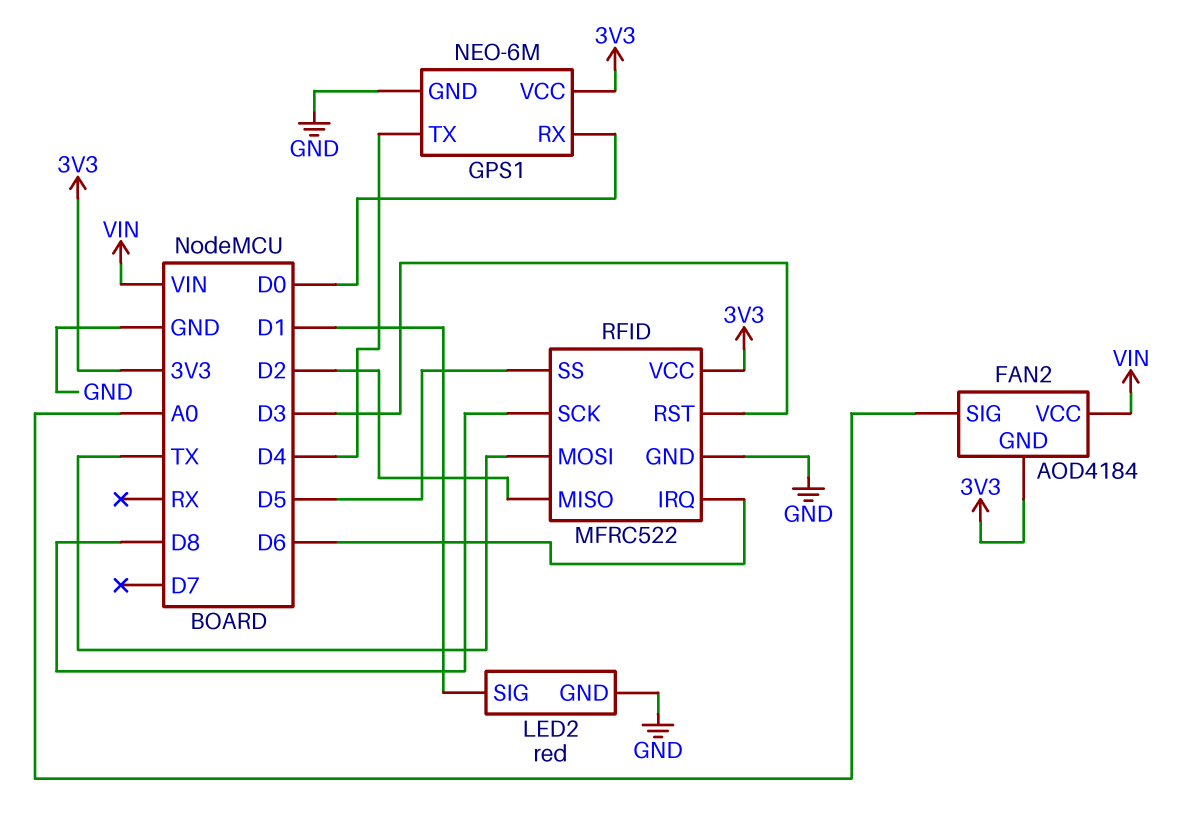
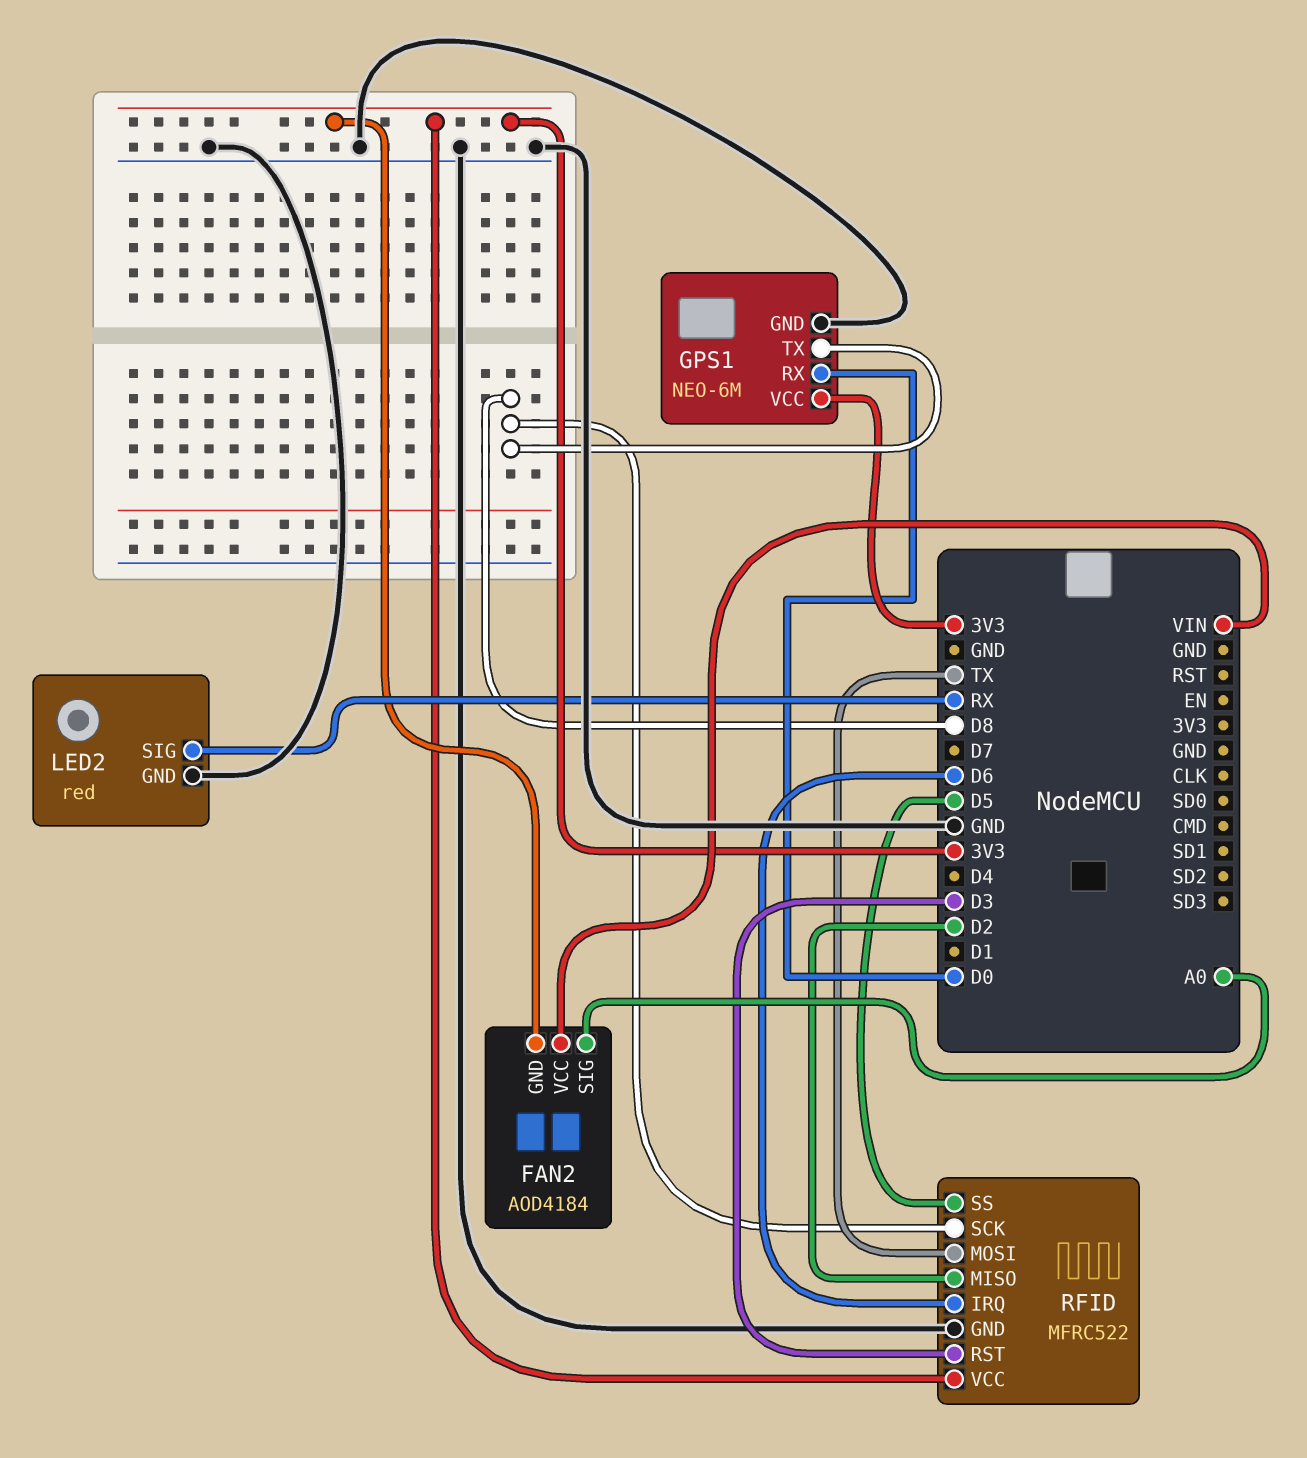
GPS1 pin TX: D4 -> D8
LED2 pin SIG: D1 -> RX

